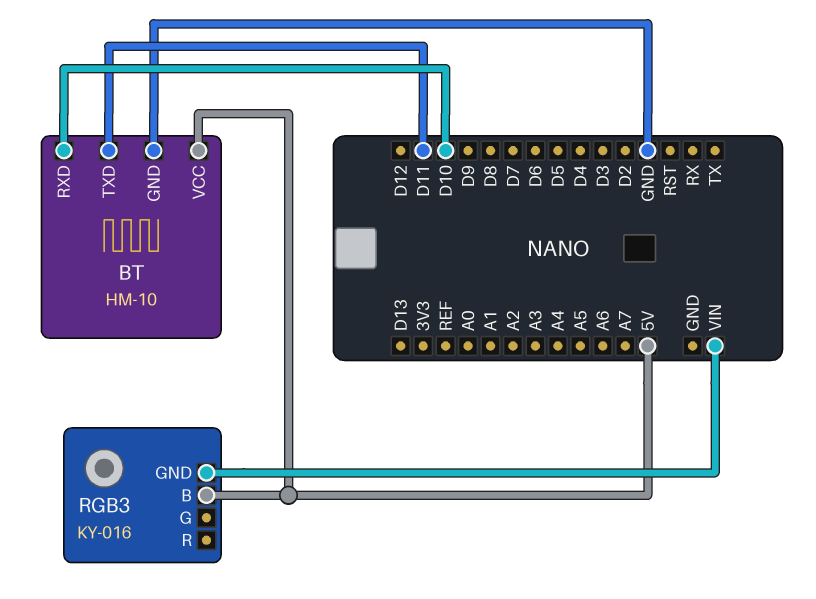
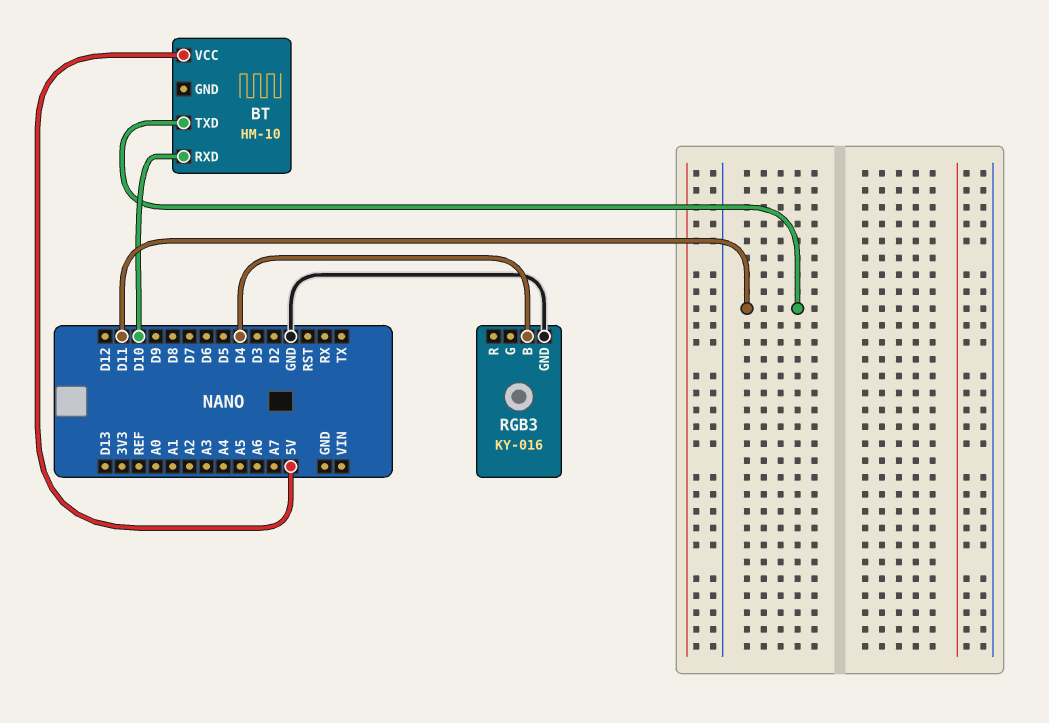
BT pin GND: GND -> none
RGB3 pin B: 5V -> D4
RGB3 pin GND: VIN -> GND

